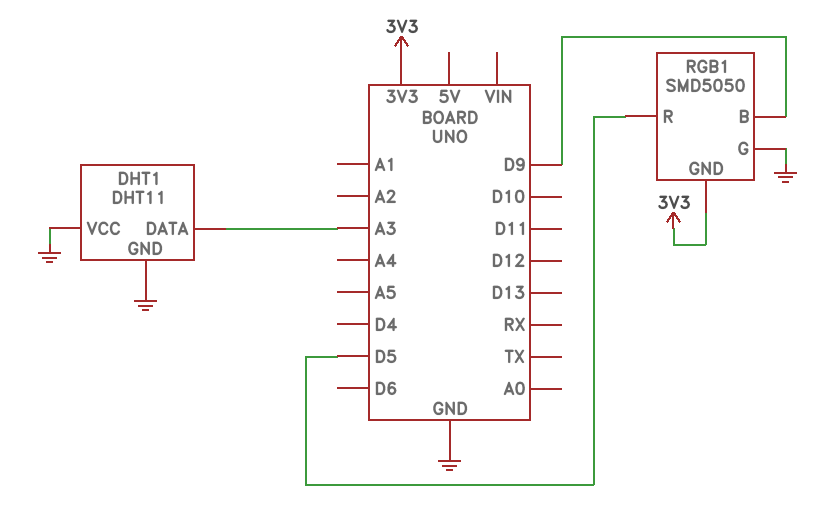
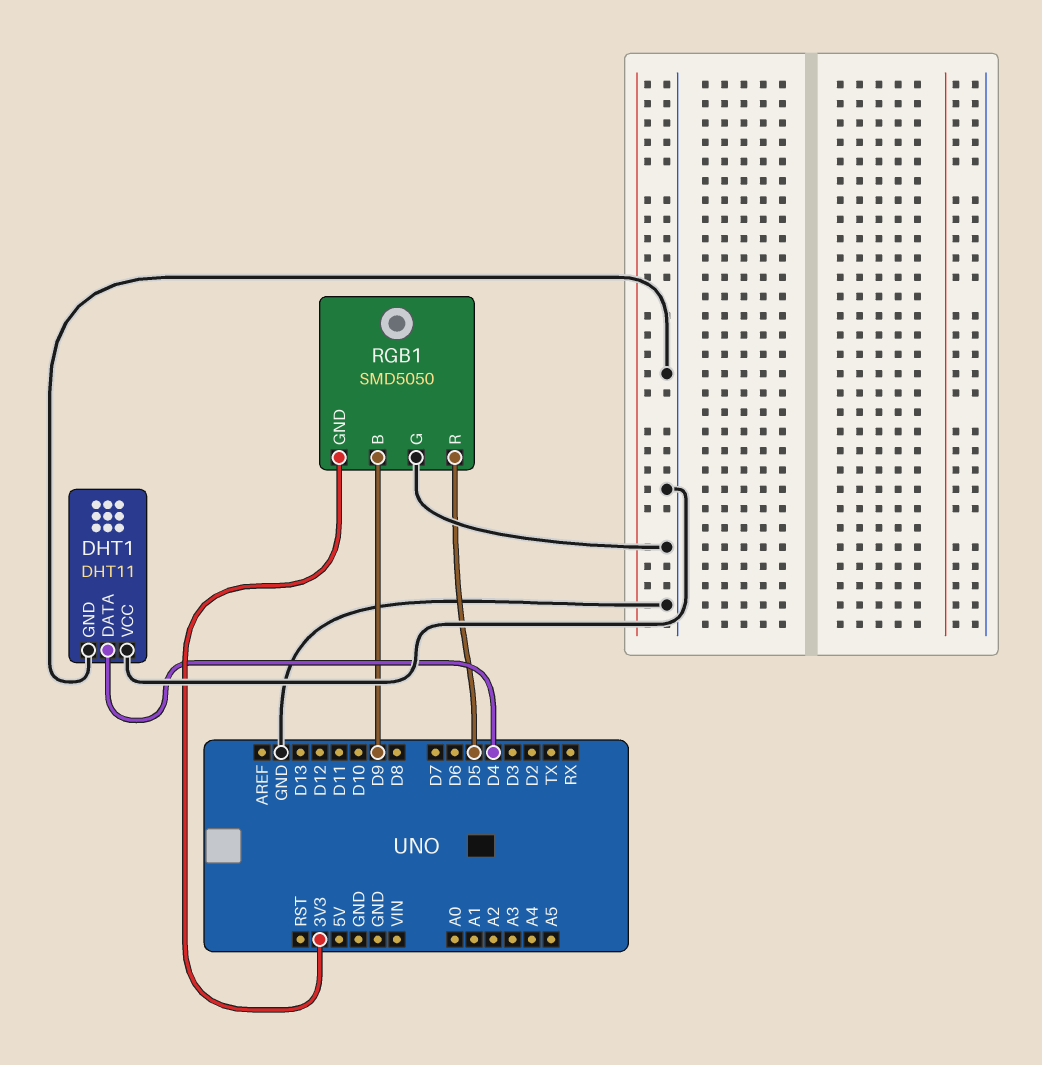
DHT1 pin DATA: A3 -> D4

